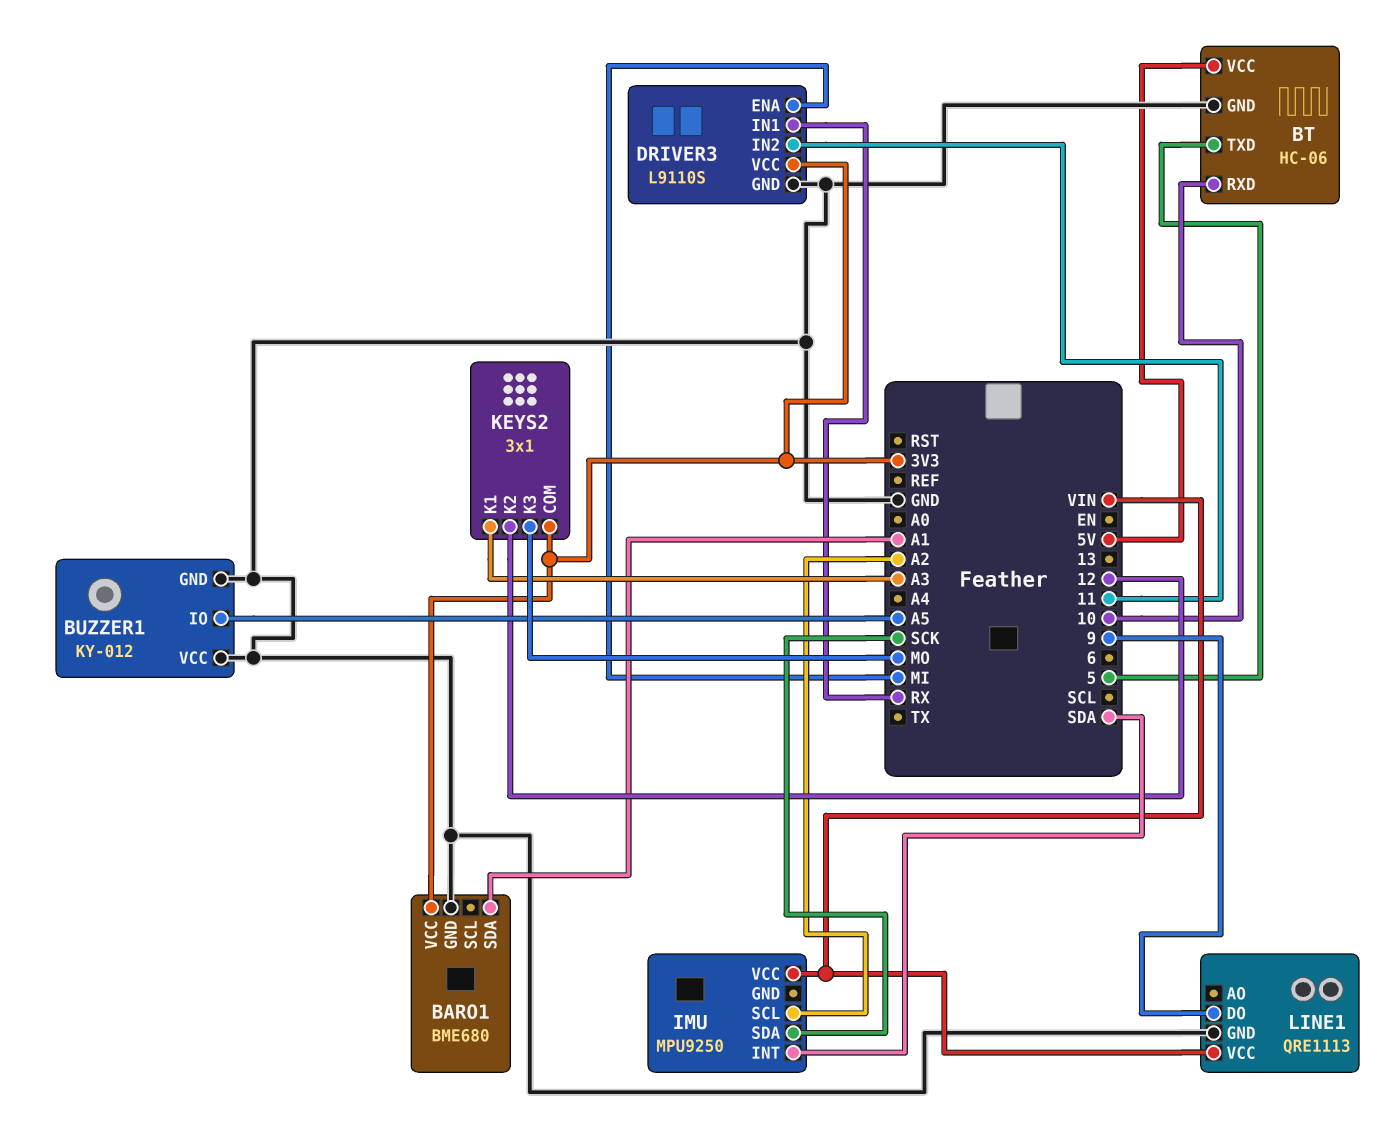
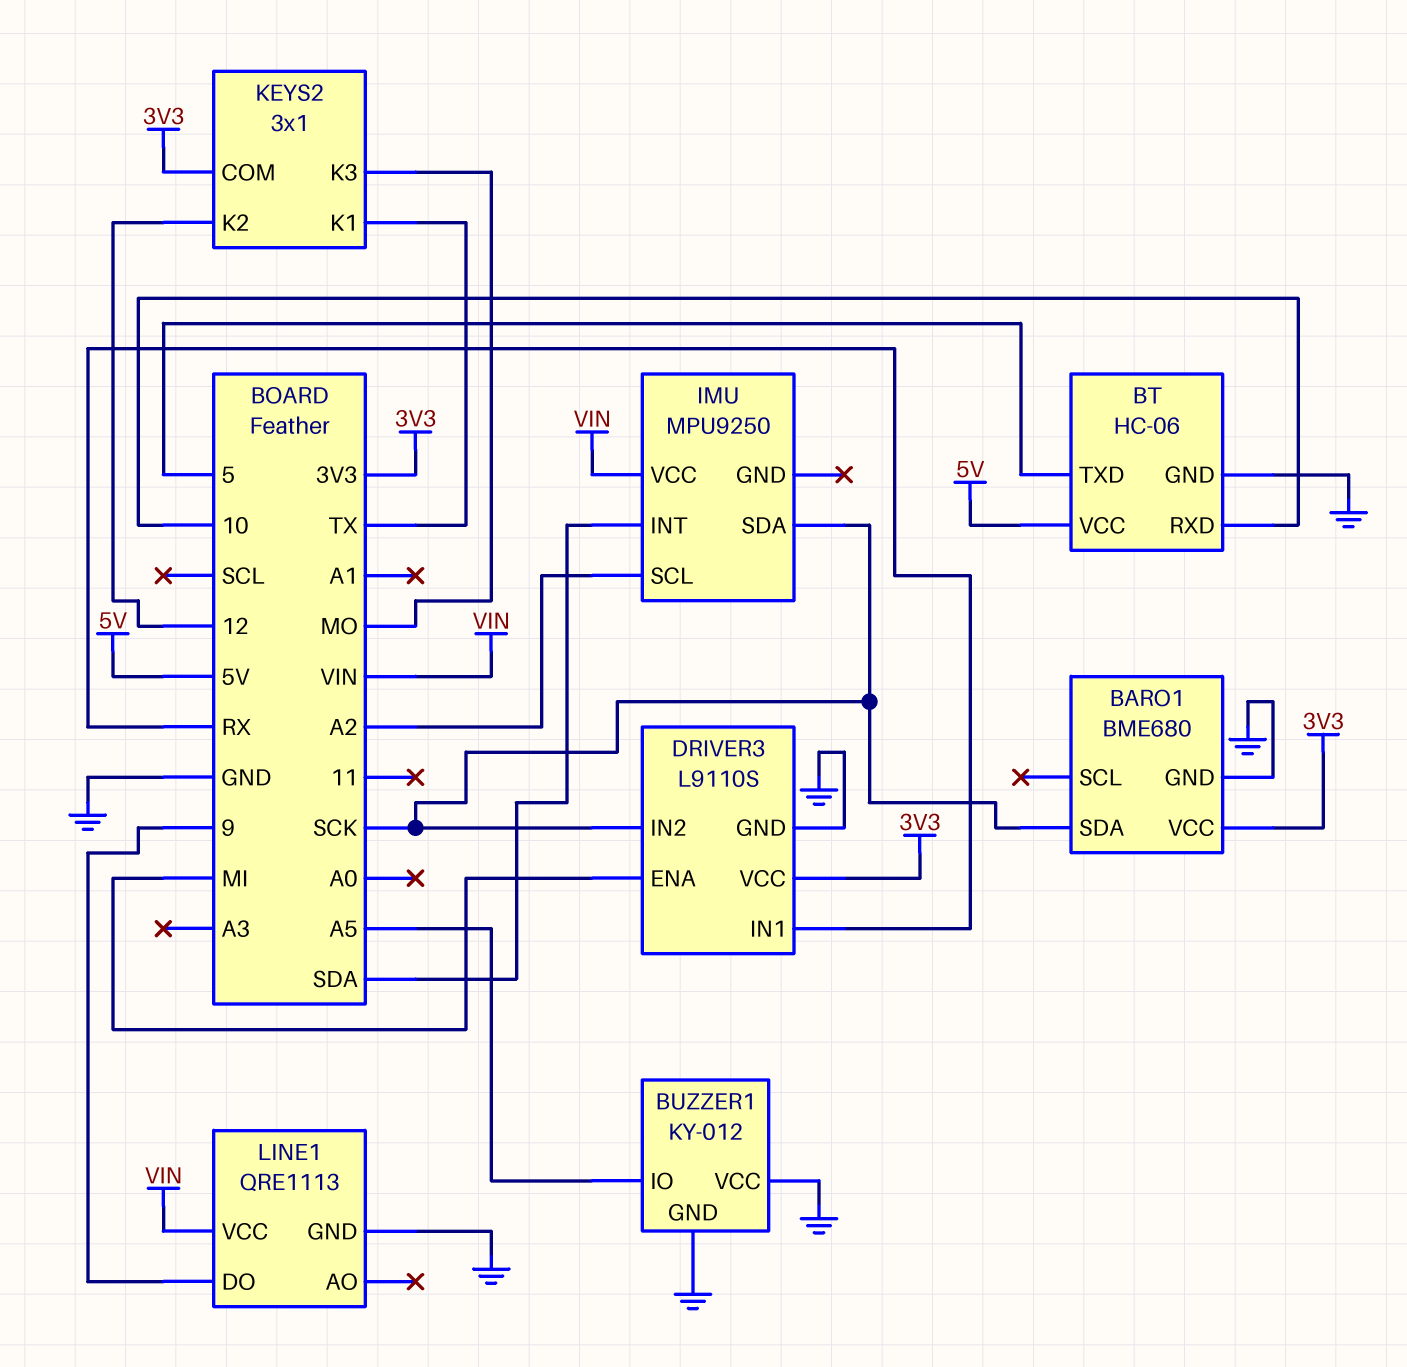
BARO1 pin SDA: A1 -> SCK
DRIVER3 pin IN2: 11 -> SCK
KEYS2 pin K1: A3 -> TX

